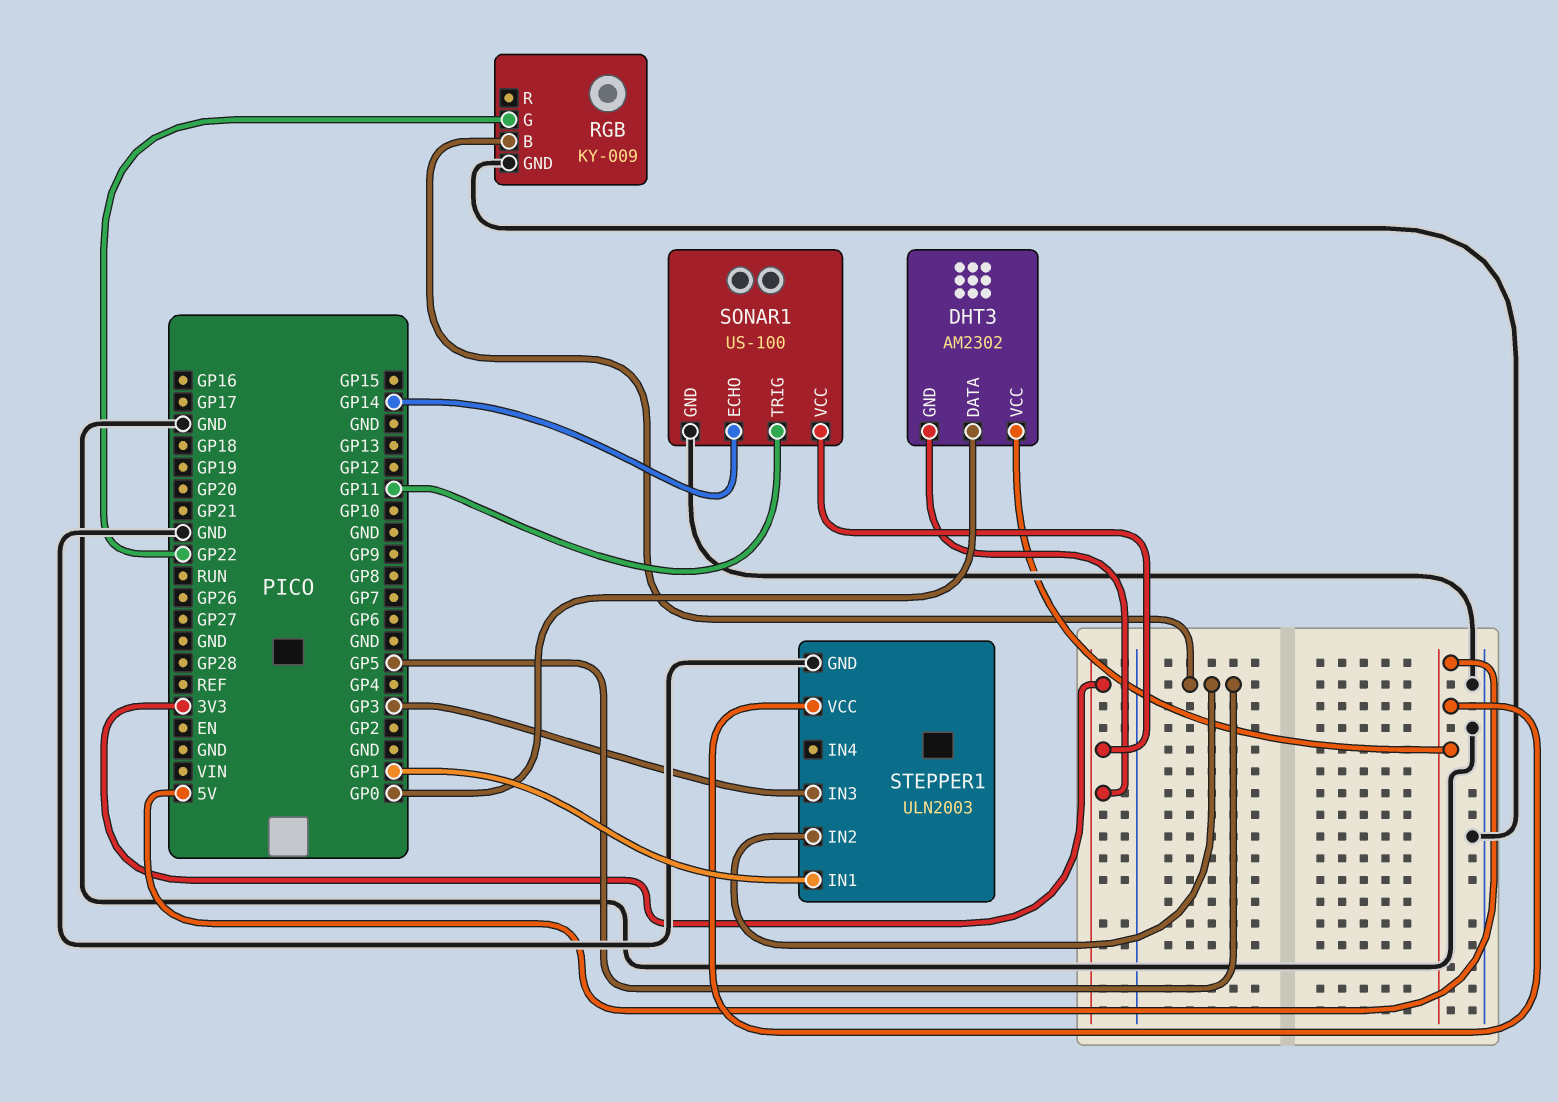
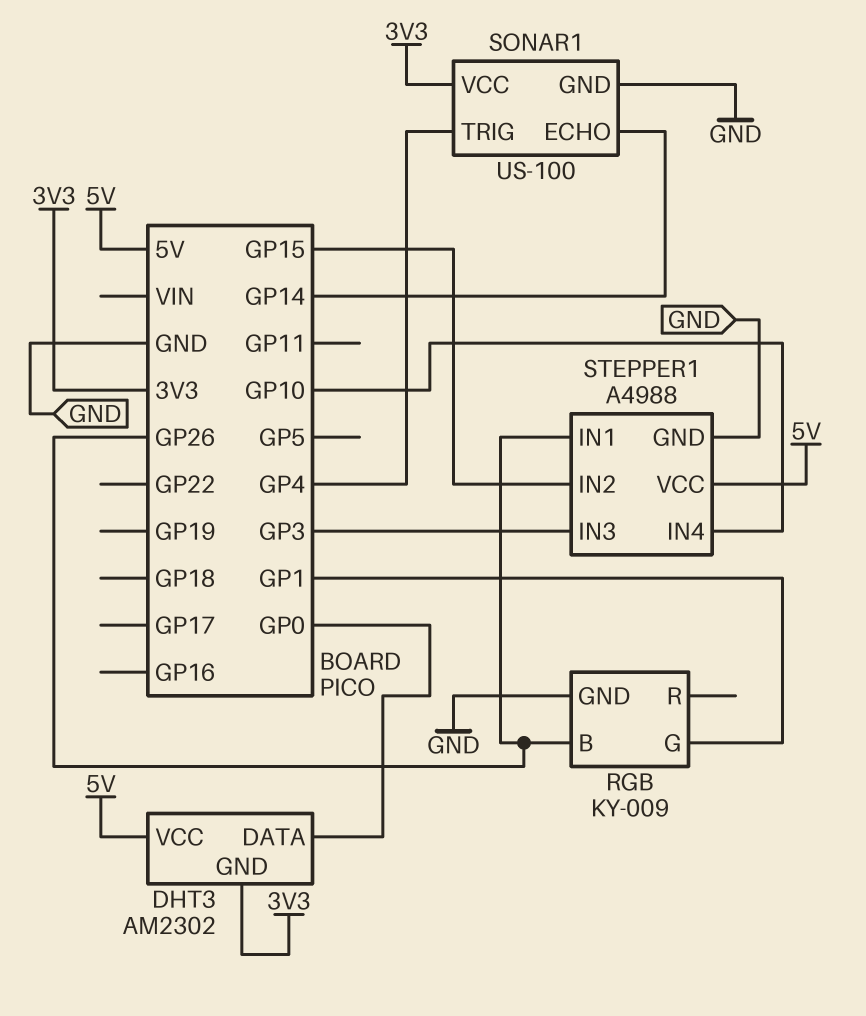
RGB pin B: GP5 -> GP26
RGB pin G: GP22 -> GP1
SONAR1 pin TRIG: GP11 -> GP4
STEPPER1: ULN2003 -> A4988
STEPPER1 pin IN1: GP1 -> GP26
STEPPER1 pin IN2: GP5 -> GP15
STEPPER1 pin IN4: none -> GP10

